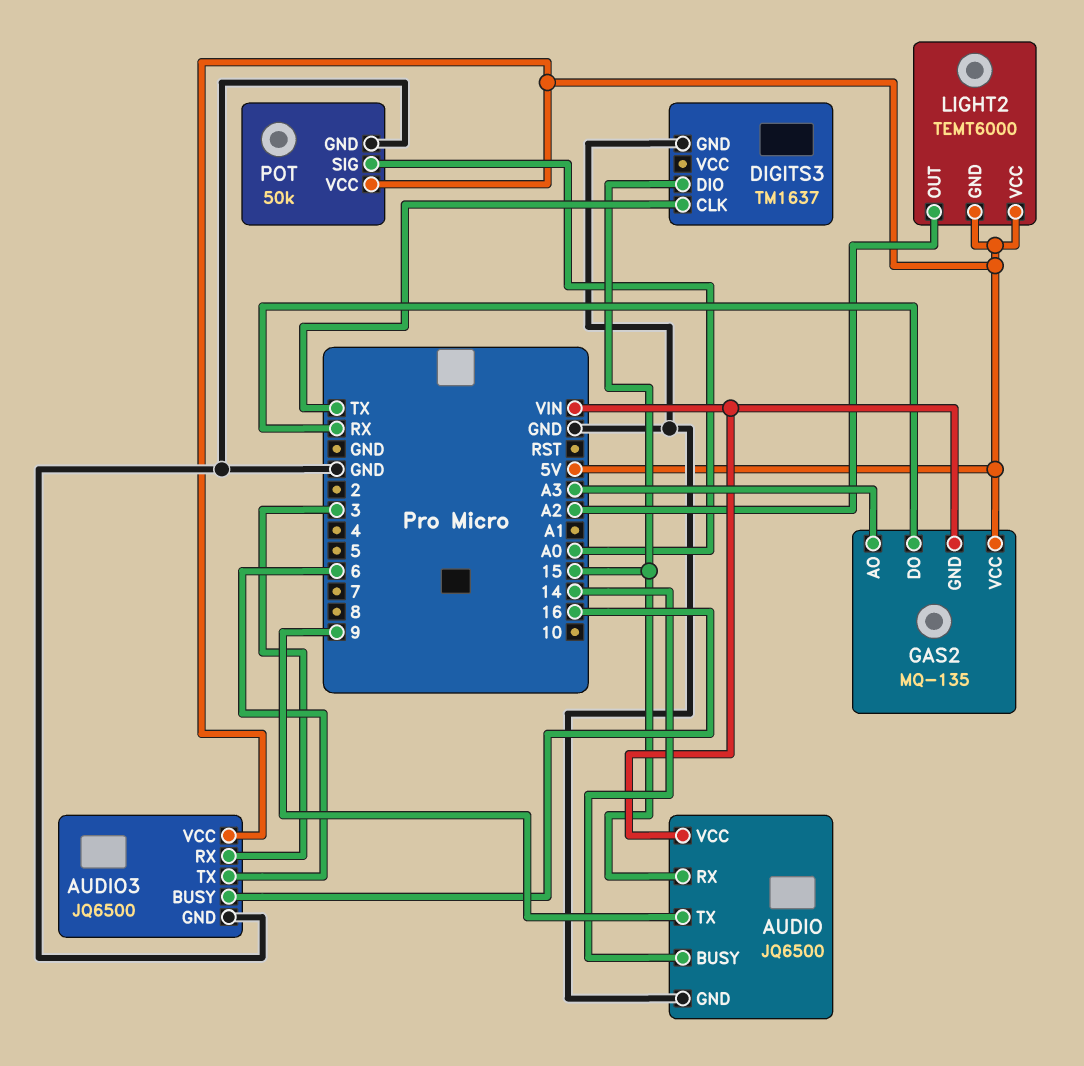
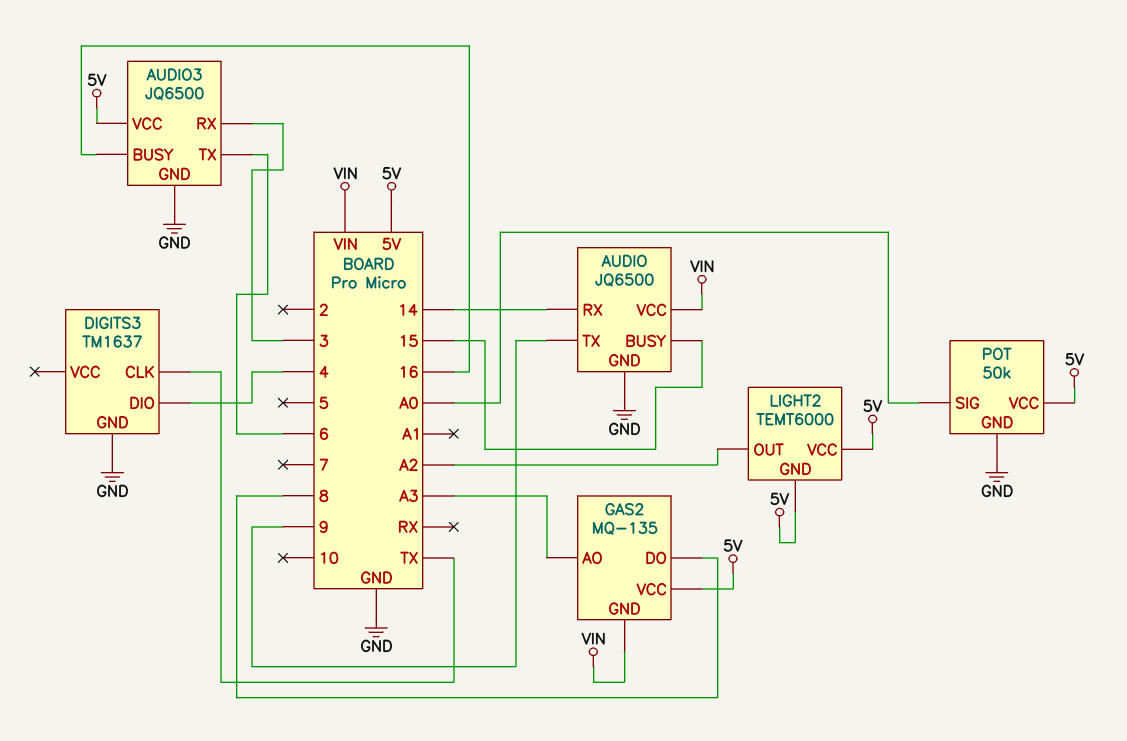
AUDIO pin BUSY: 14 -> 15
AUDIO pin RX: 15 -> 14
DIGITS3 pin DIO: 15 -> 4
GAS2 pin DO: RX -> 8

